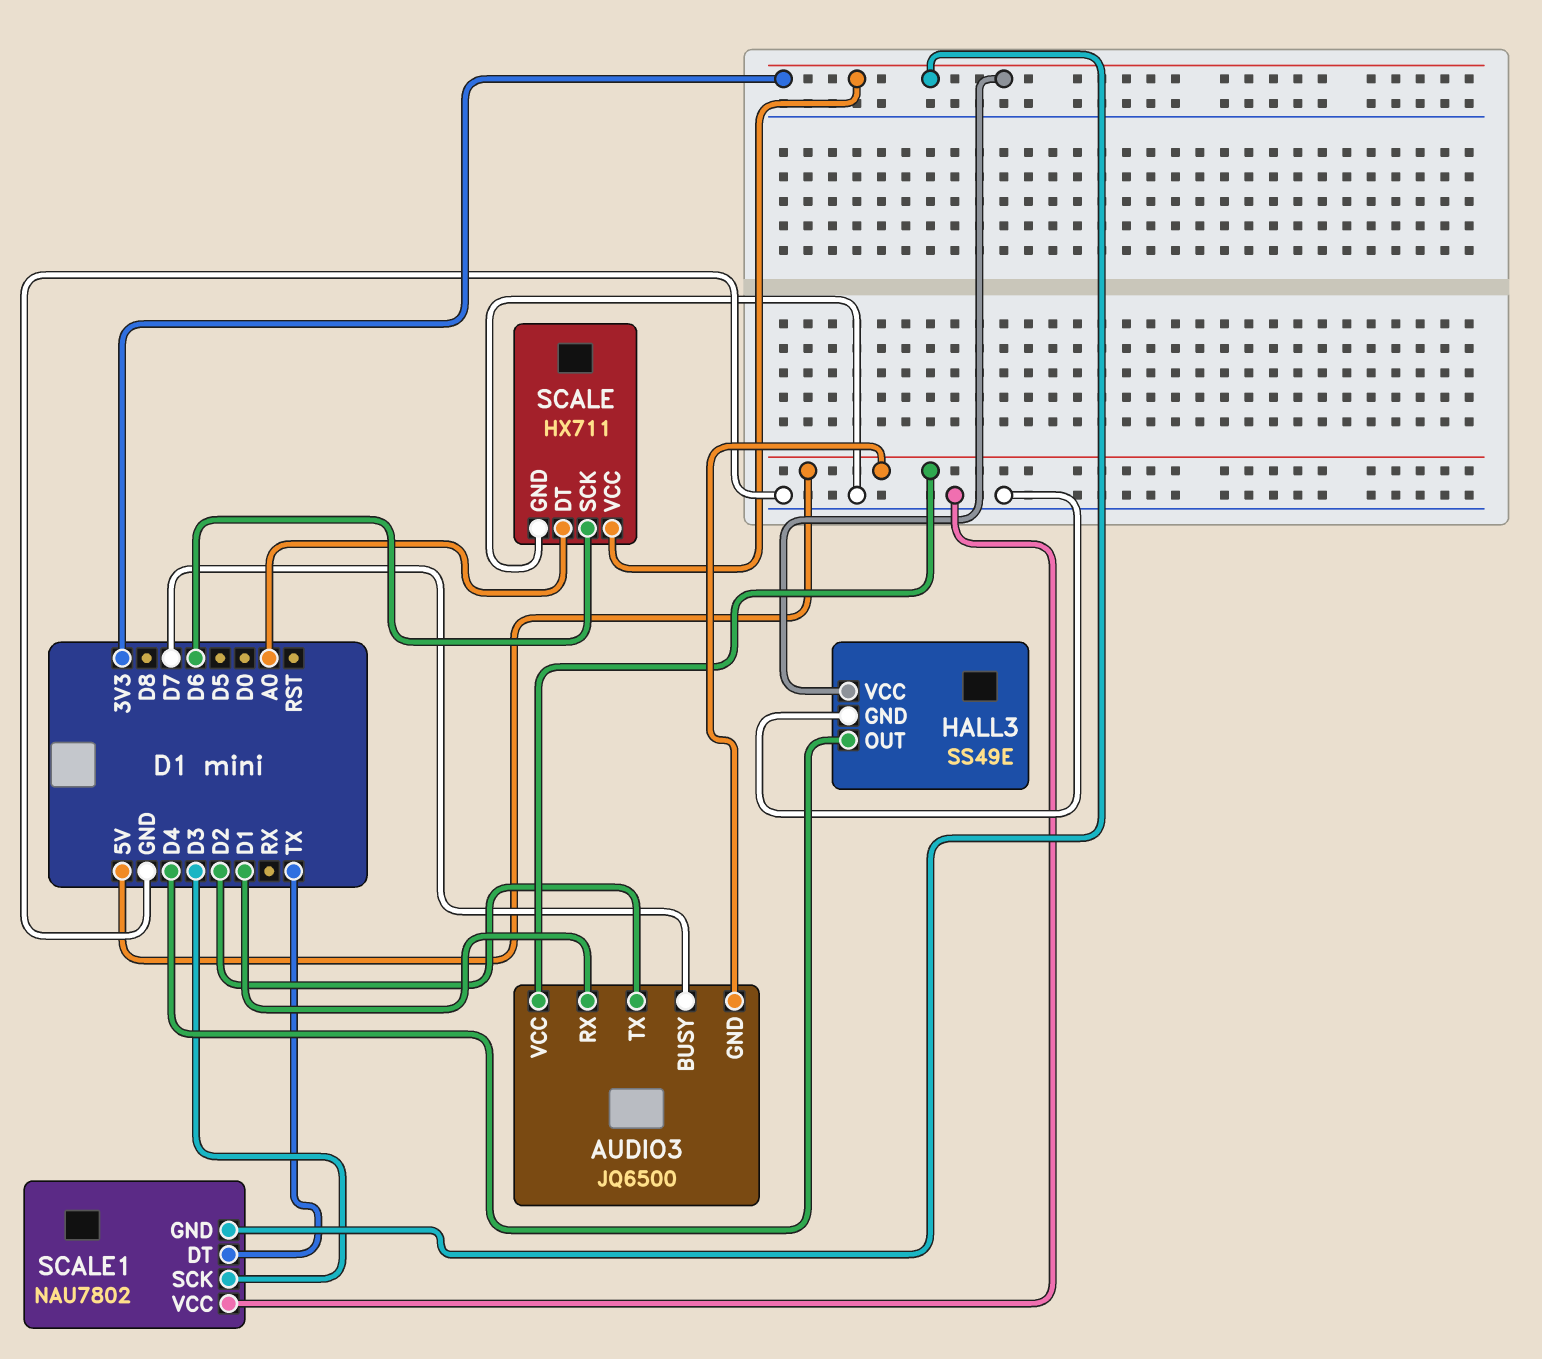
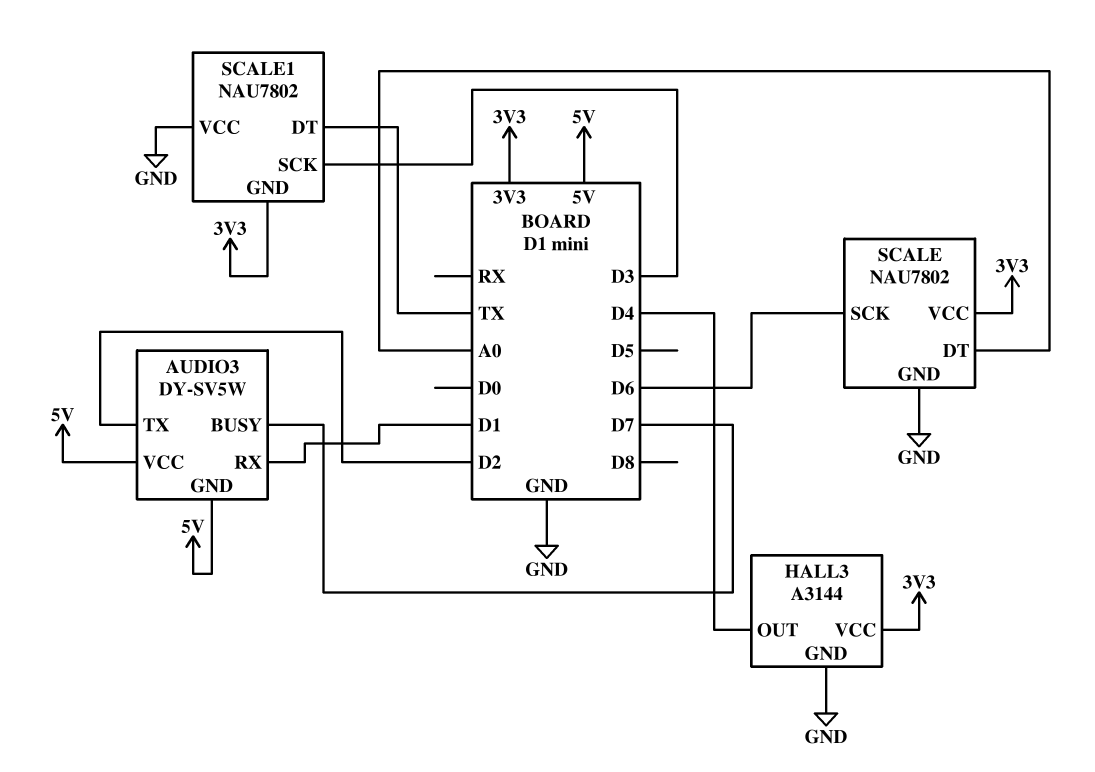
AUDIO3: JQ6500 -> DY-SV5W
HALL3: SS49E -> A3144
SCALE: HX711 -> NAU7802

